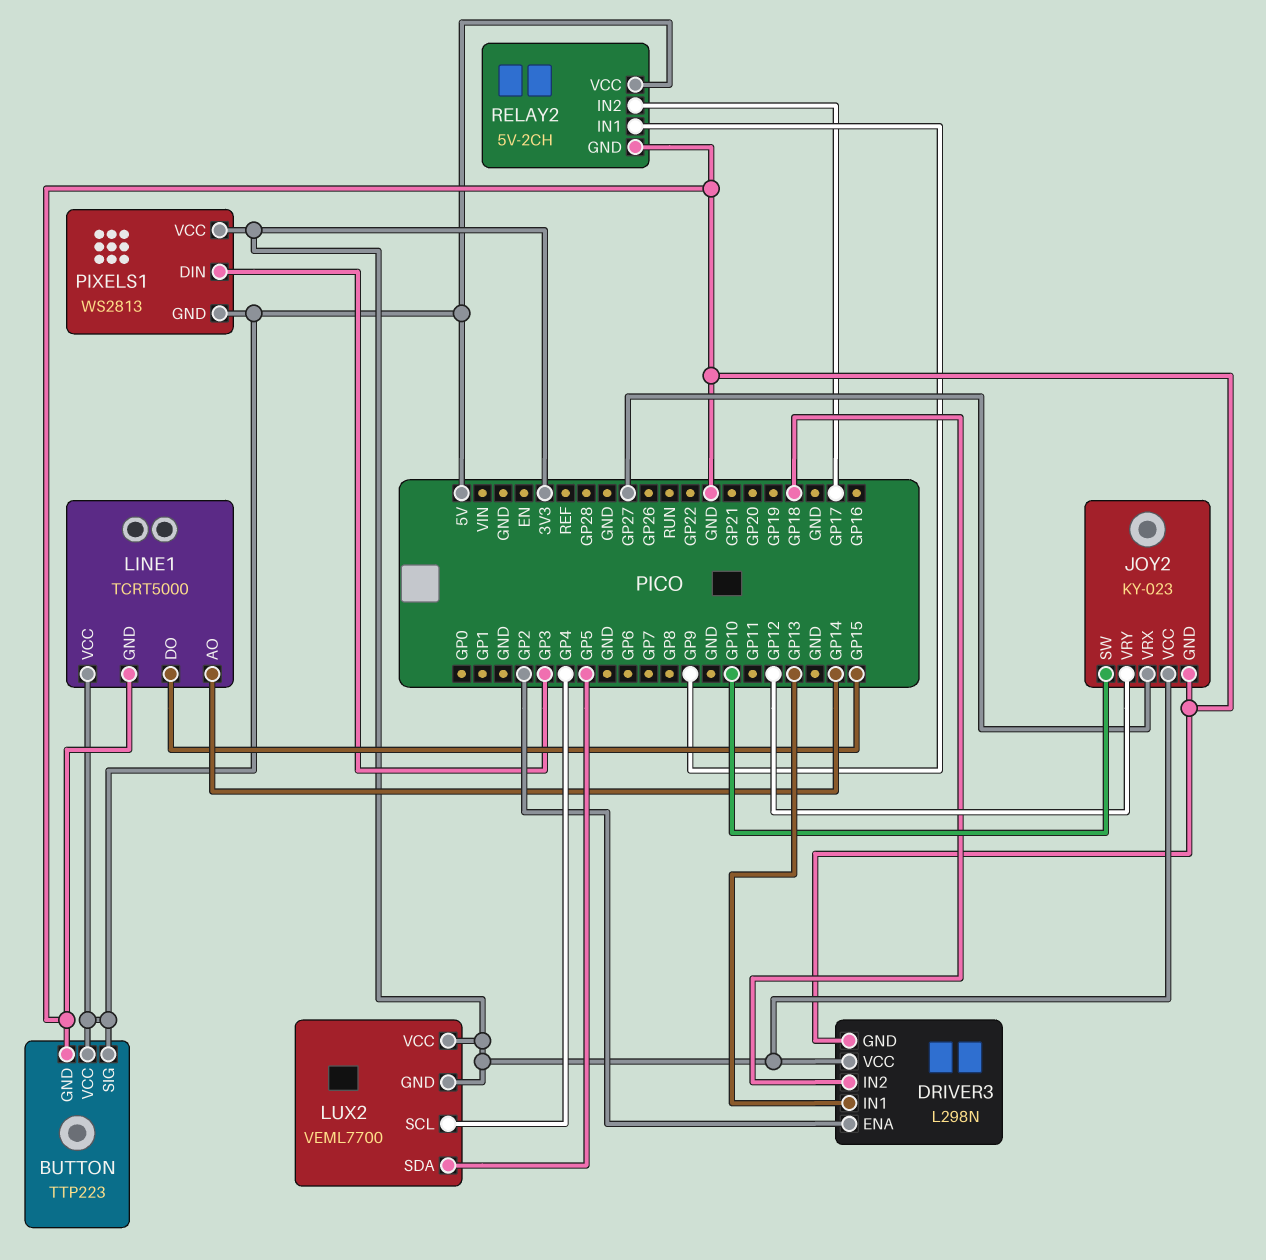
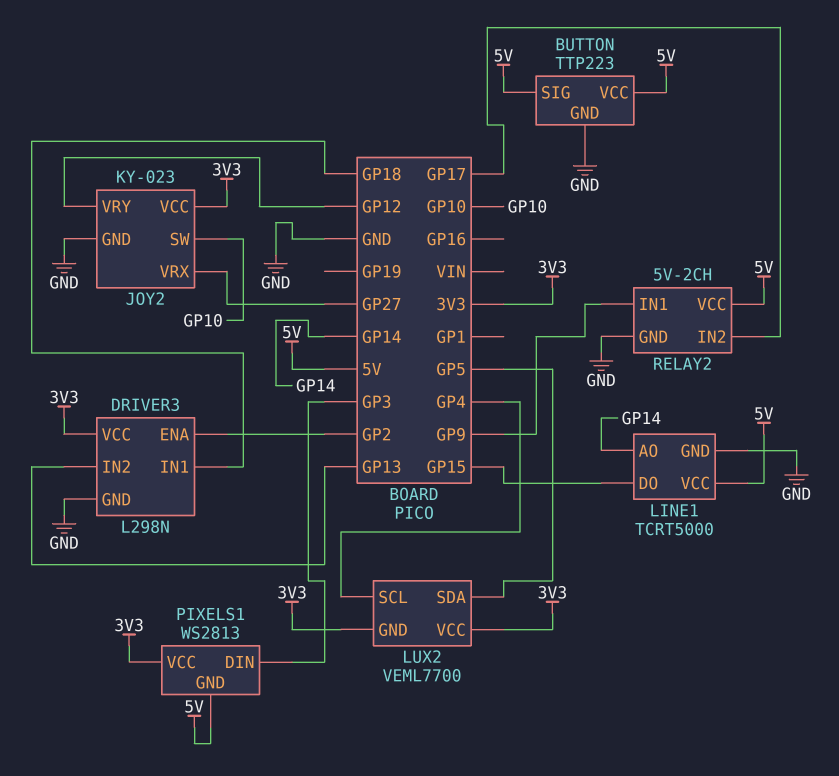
DRIVER3 pin IN1: GP13 -> GP18
DRIVER3 pin IN2: GP18 -> GP13

